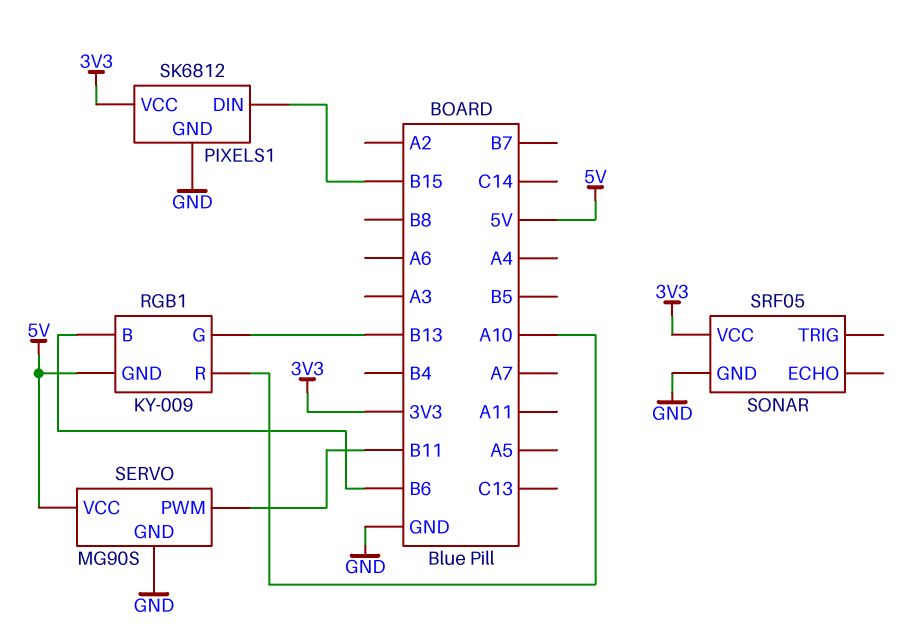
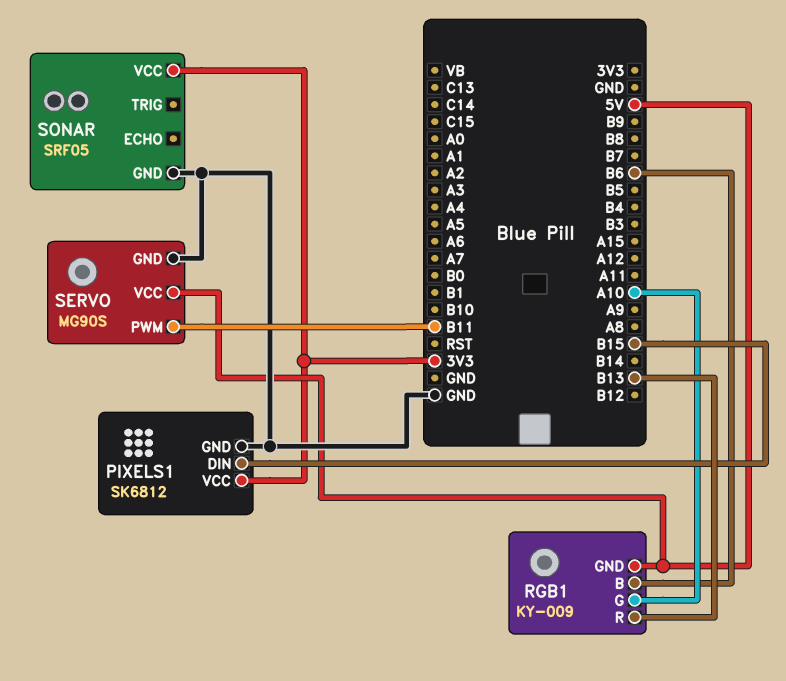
RGB1 pin G: B13 -> A10
RGB1 pin R: A10 -> B13

